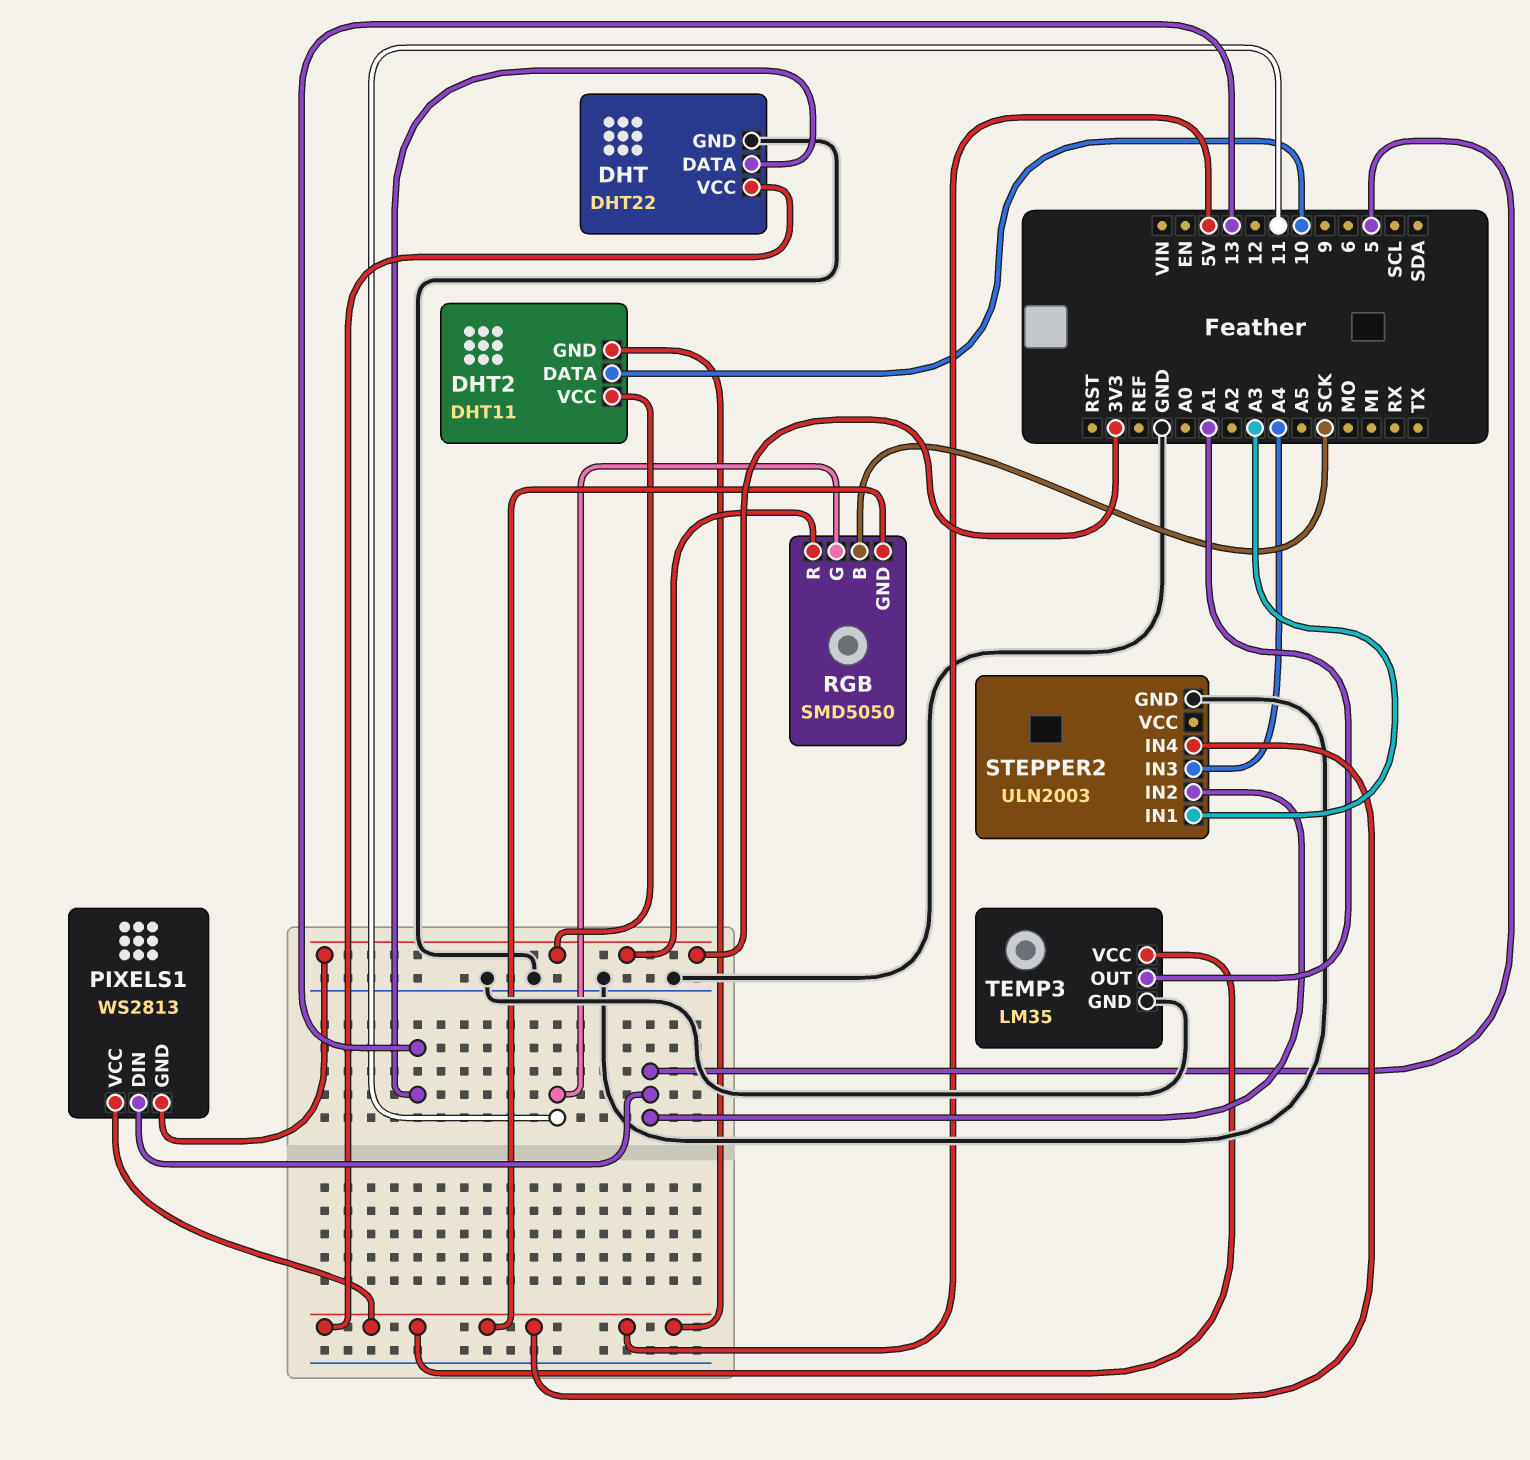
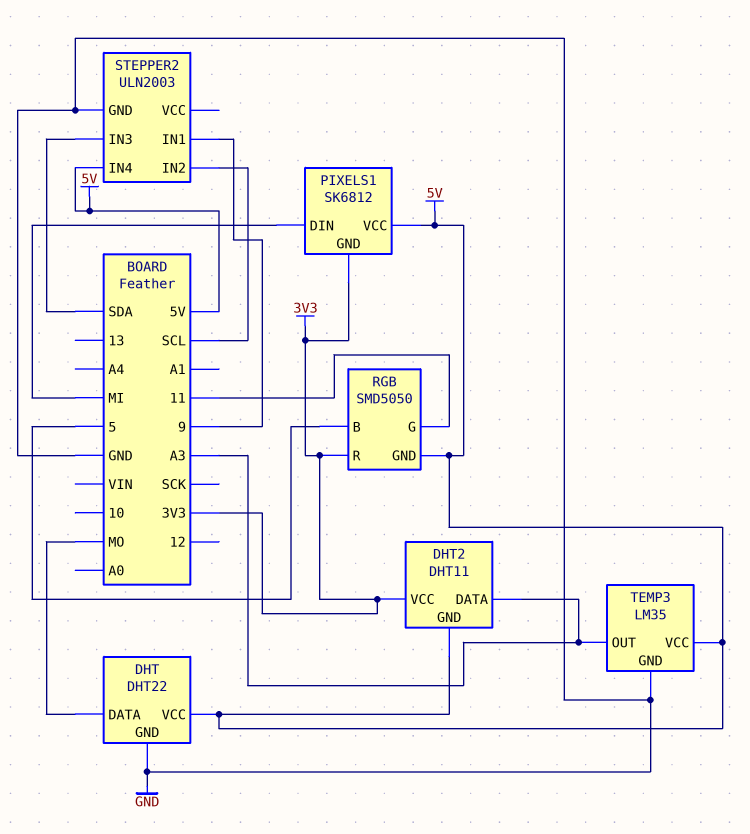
DHT pin DATA: 13 -> MO
DHT2 pin DATA: 10 -> A3
PIXELS1: WS2813 -> SK6812
PIXELS1 pin DIN: 5 -> MI
RGB pin B: SCK -> 5
STEPPER2 pin IN1: A3 -> 9
STEPPER2 pin IN2: 5 -> SCL
STEPPER2 pin IN3: A4 -> SDA
TEMP3 pin OUT: A1 -> A3

